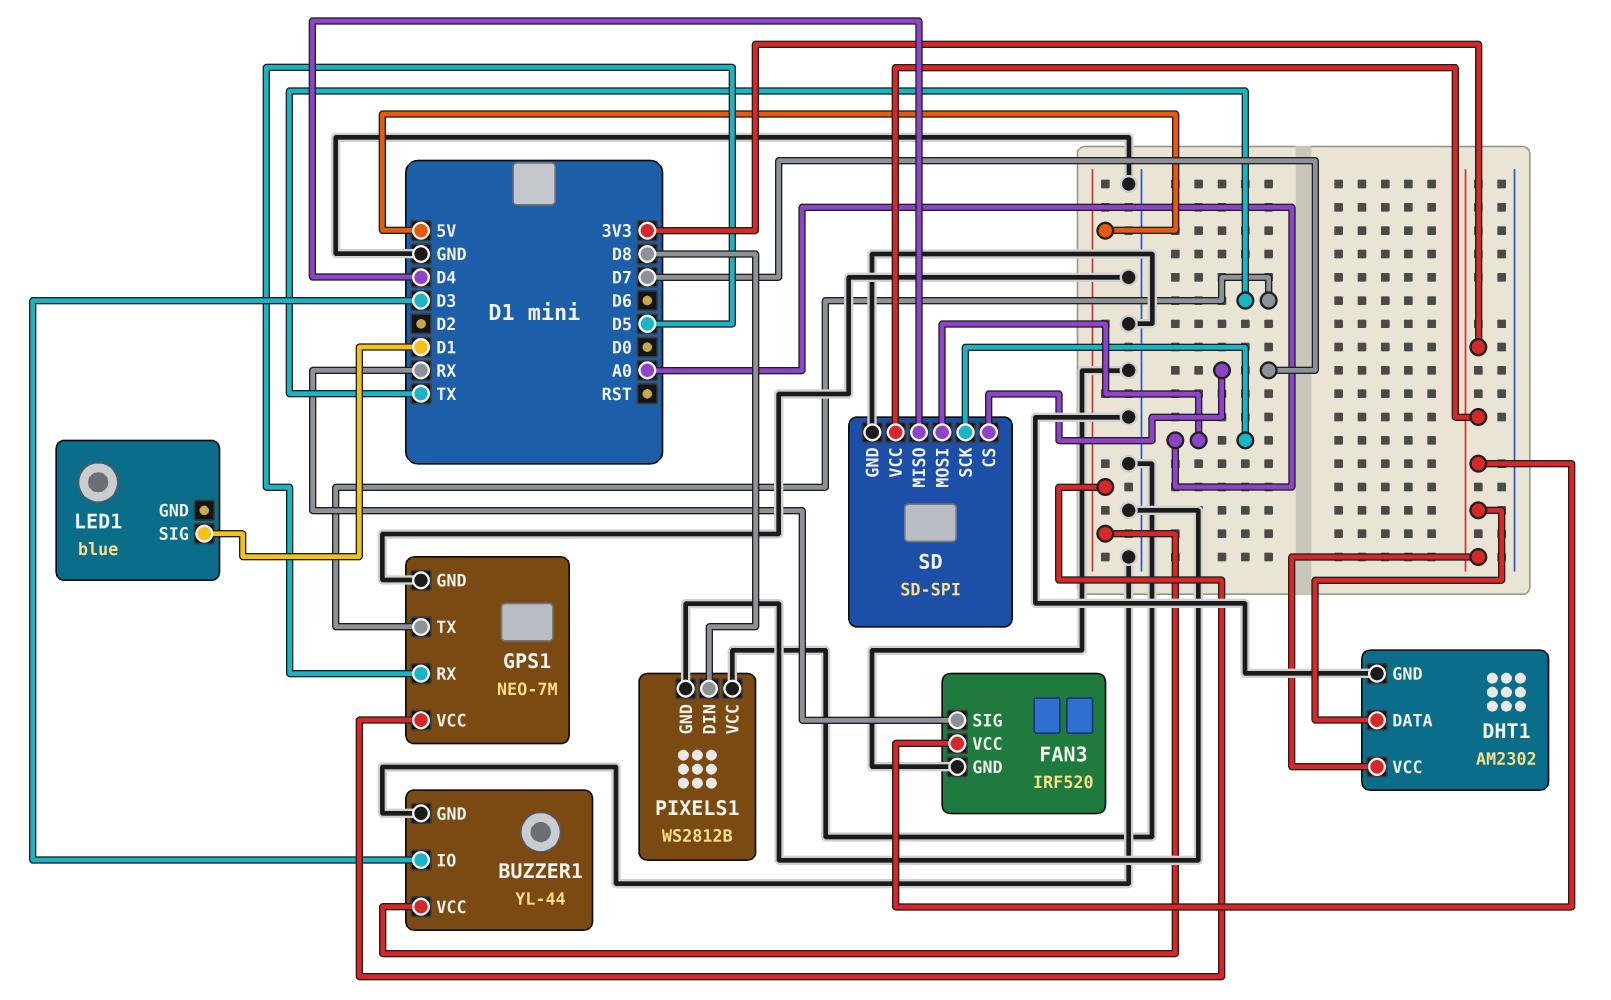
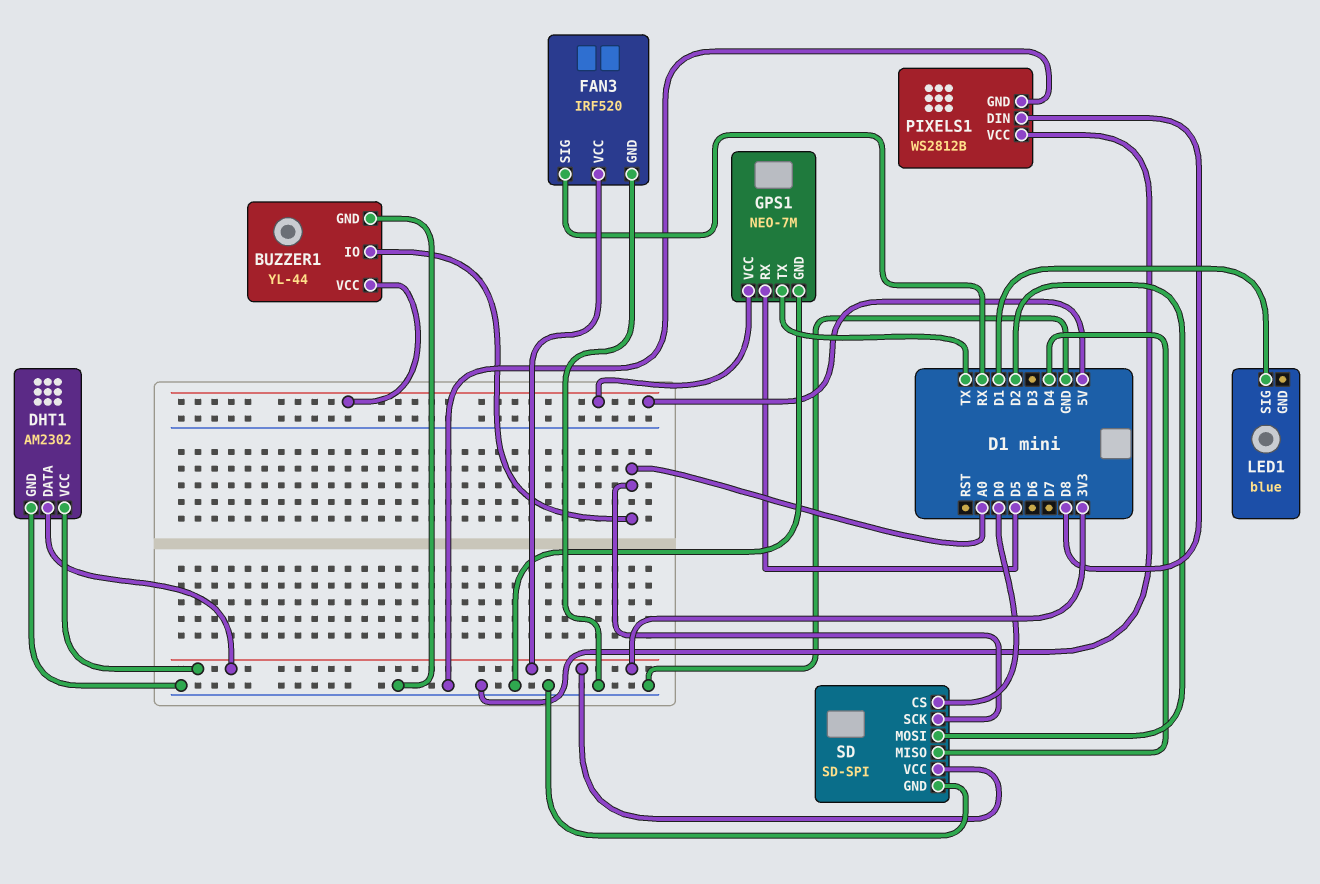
BUZZER1 pin IO: D3 -> A0
SD pin CS: D7 -> D0
SD pin MOSI: A0 -> D2

